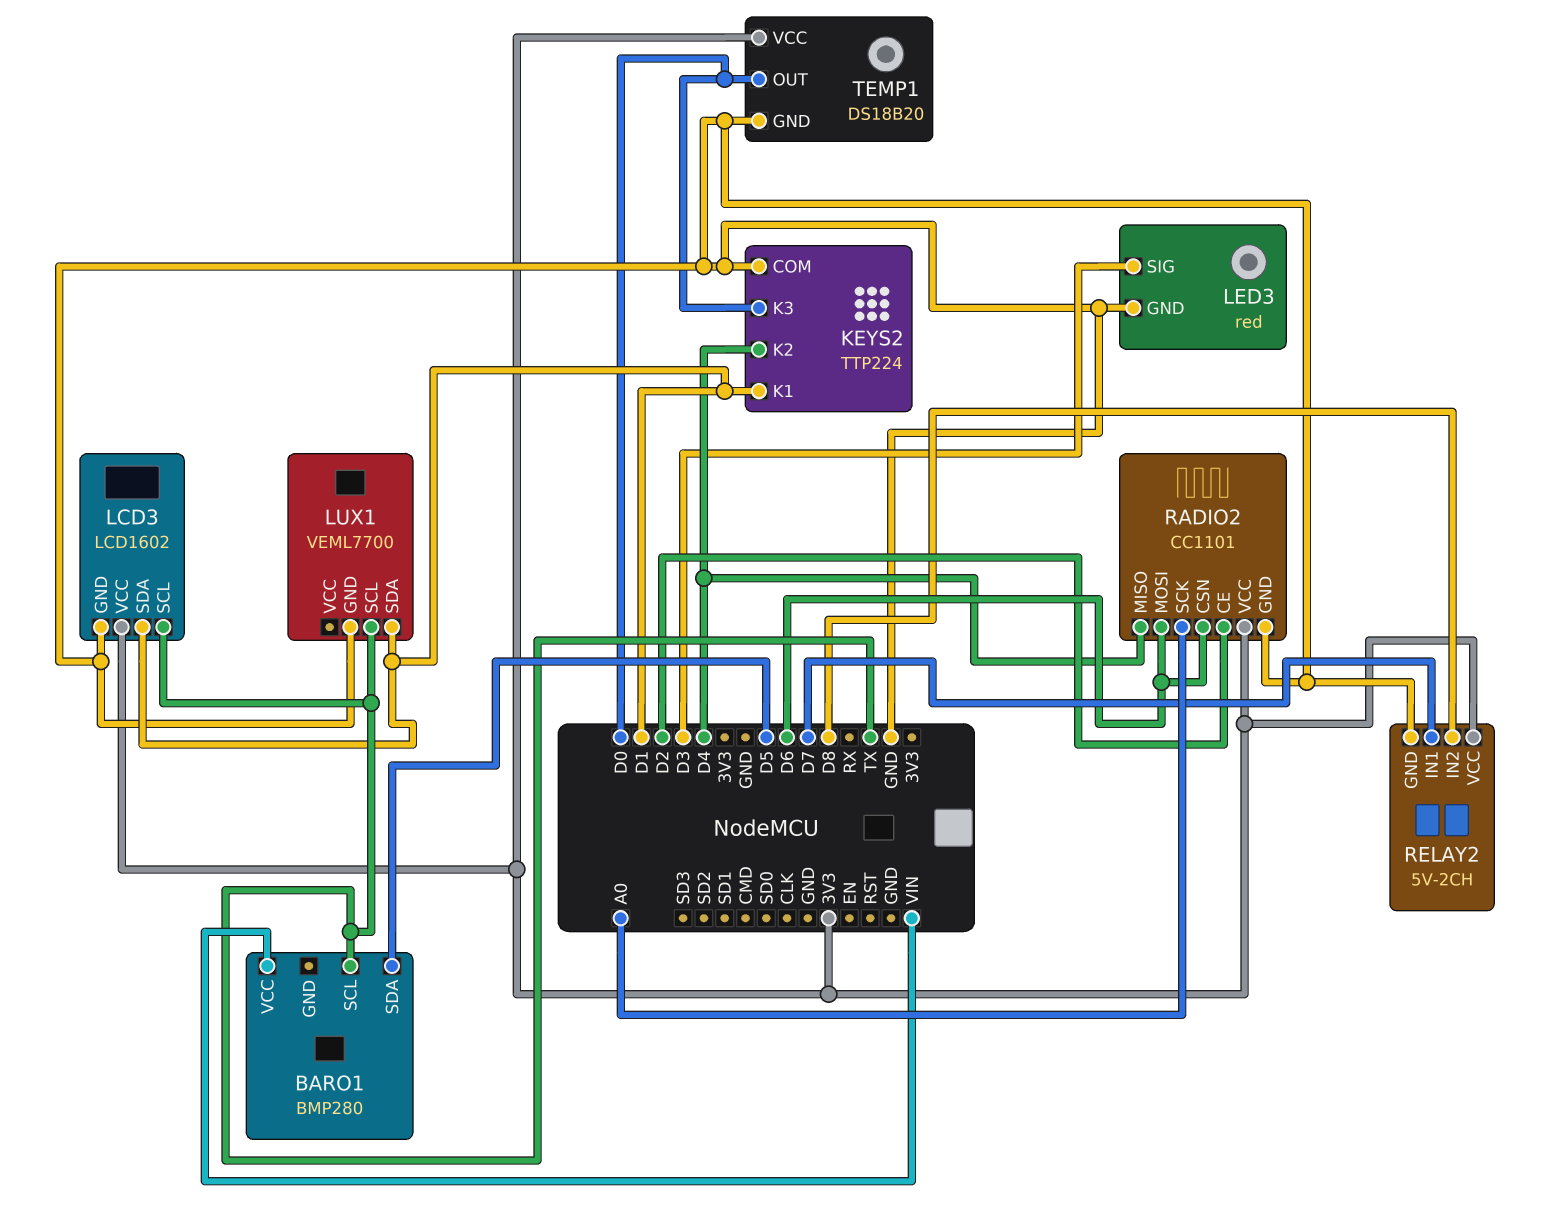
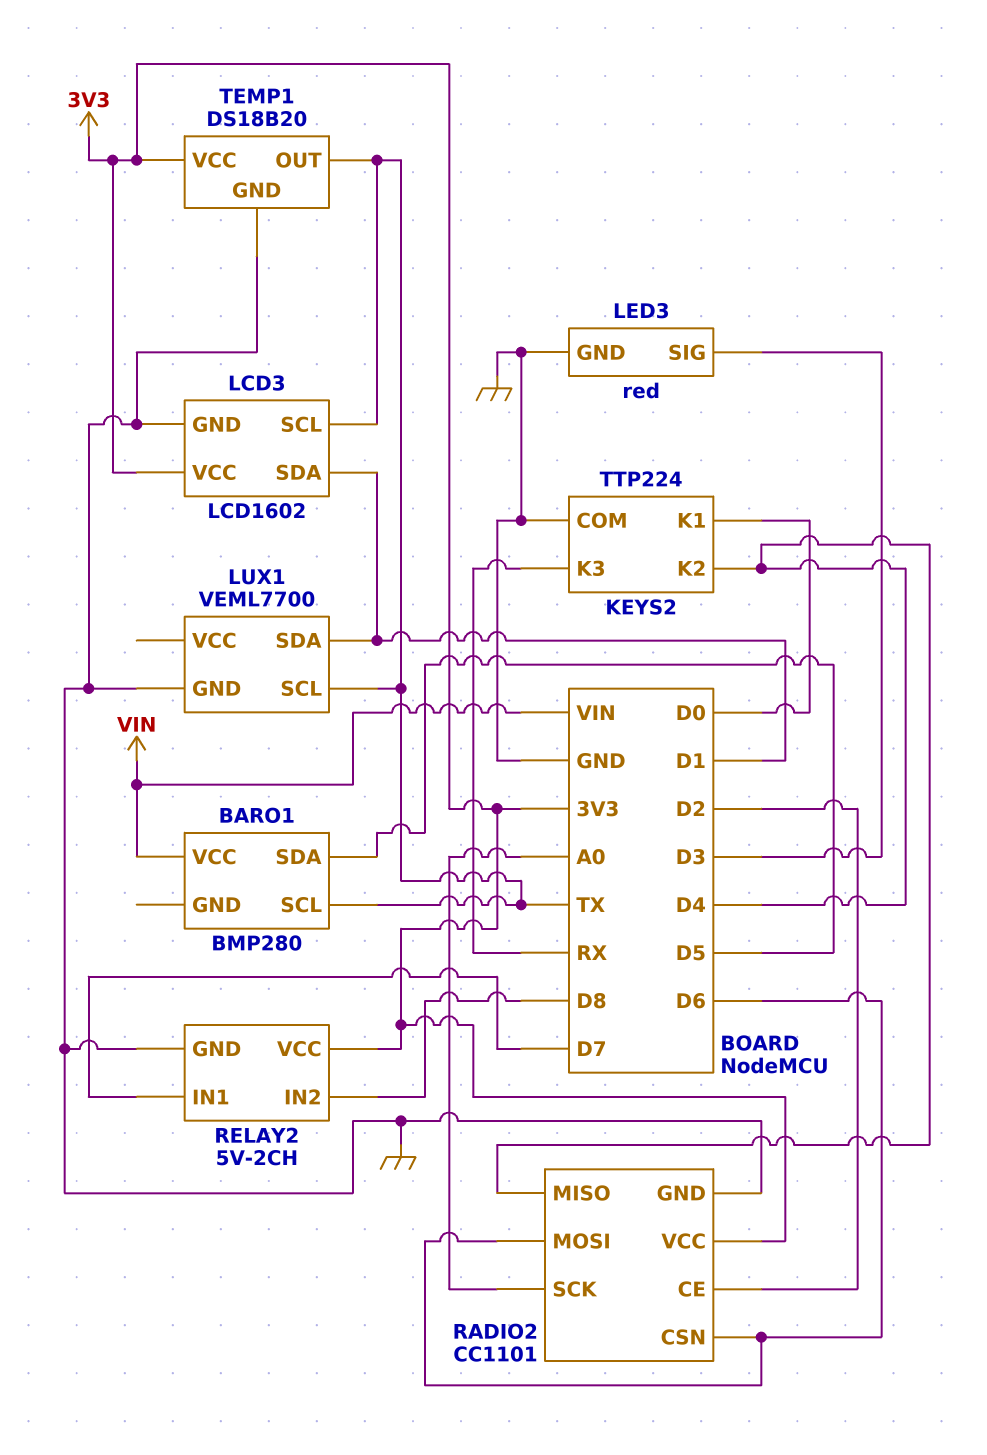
KEYS2 pin K1: D1 -> D0
KEYS2 pin K3: D0 -> RX
TEMP1 pin OUT: D0 -> TX

